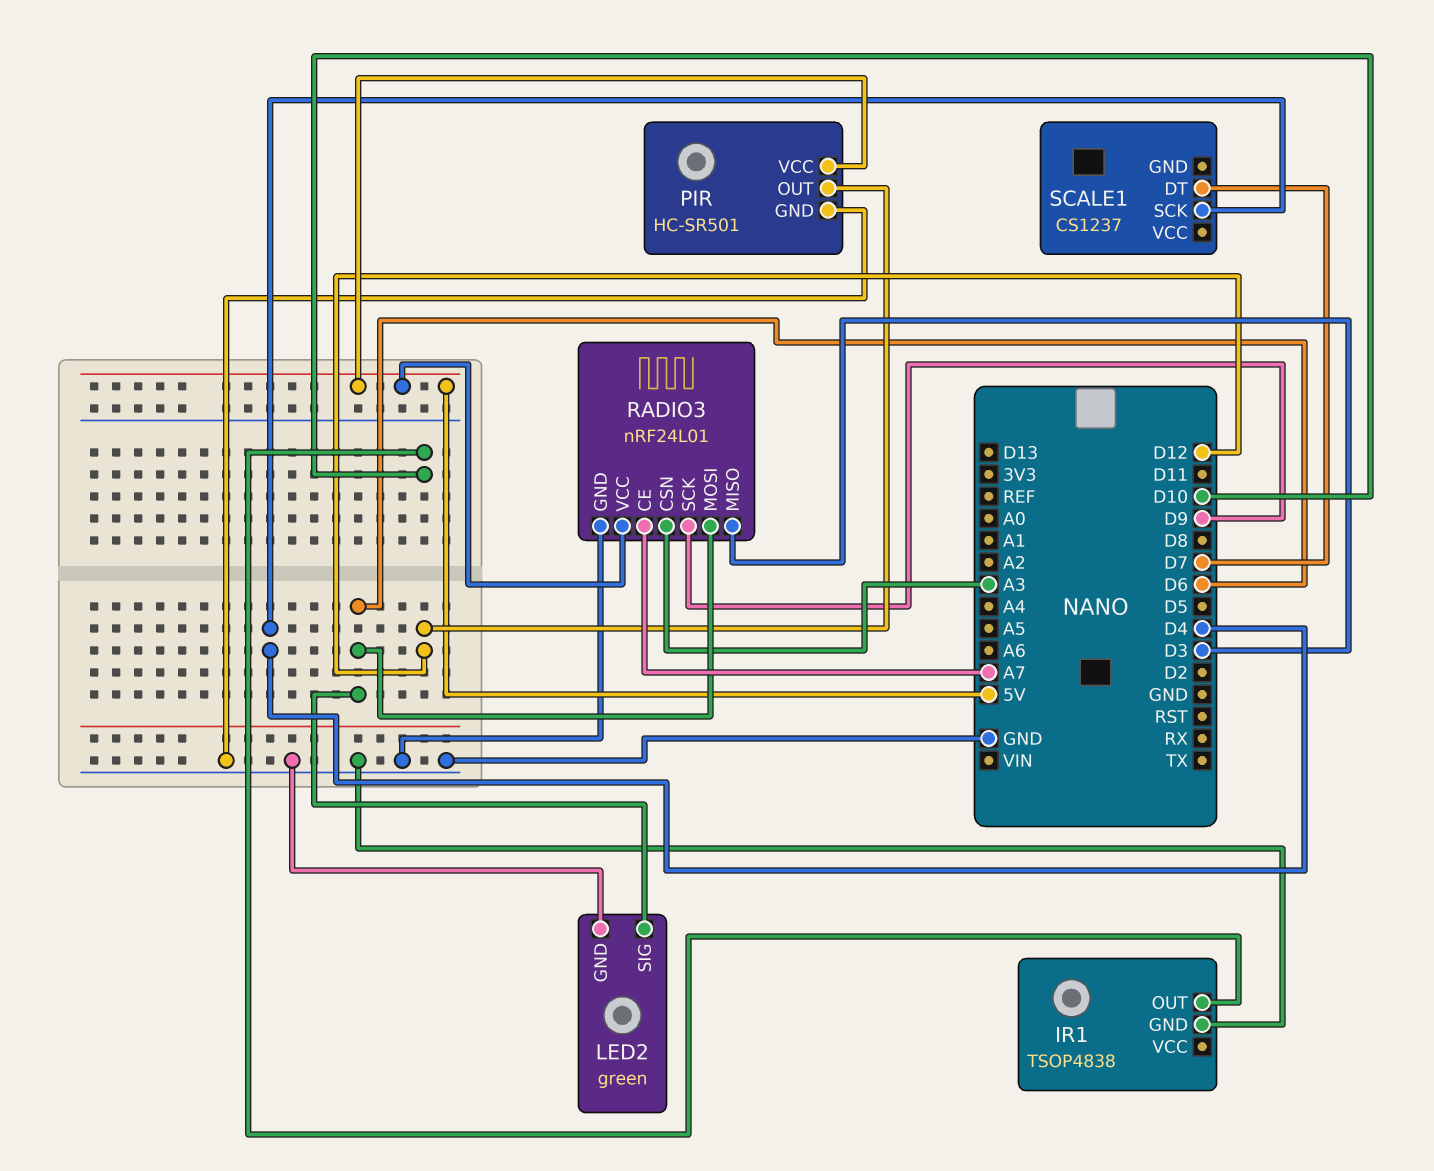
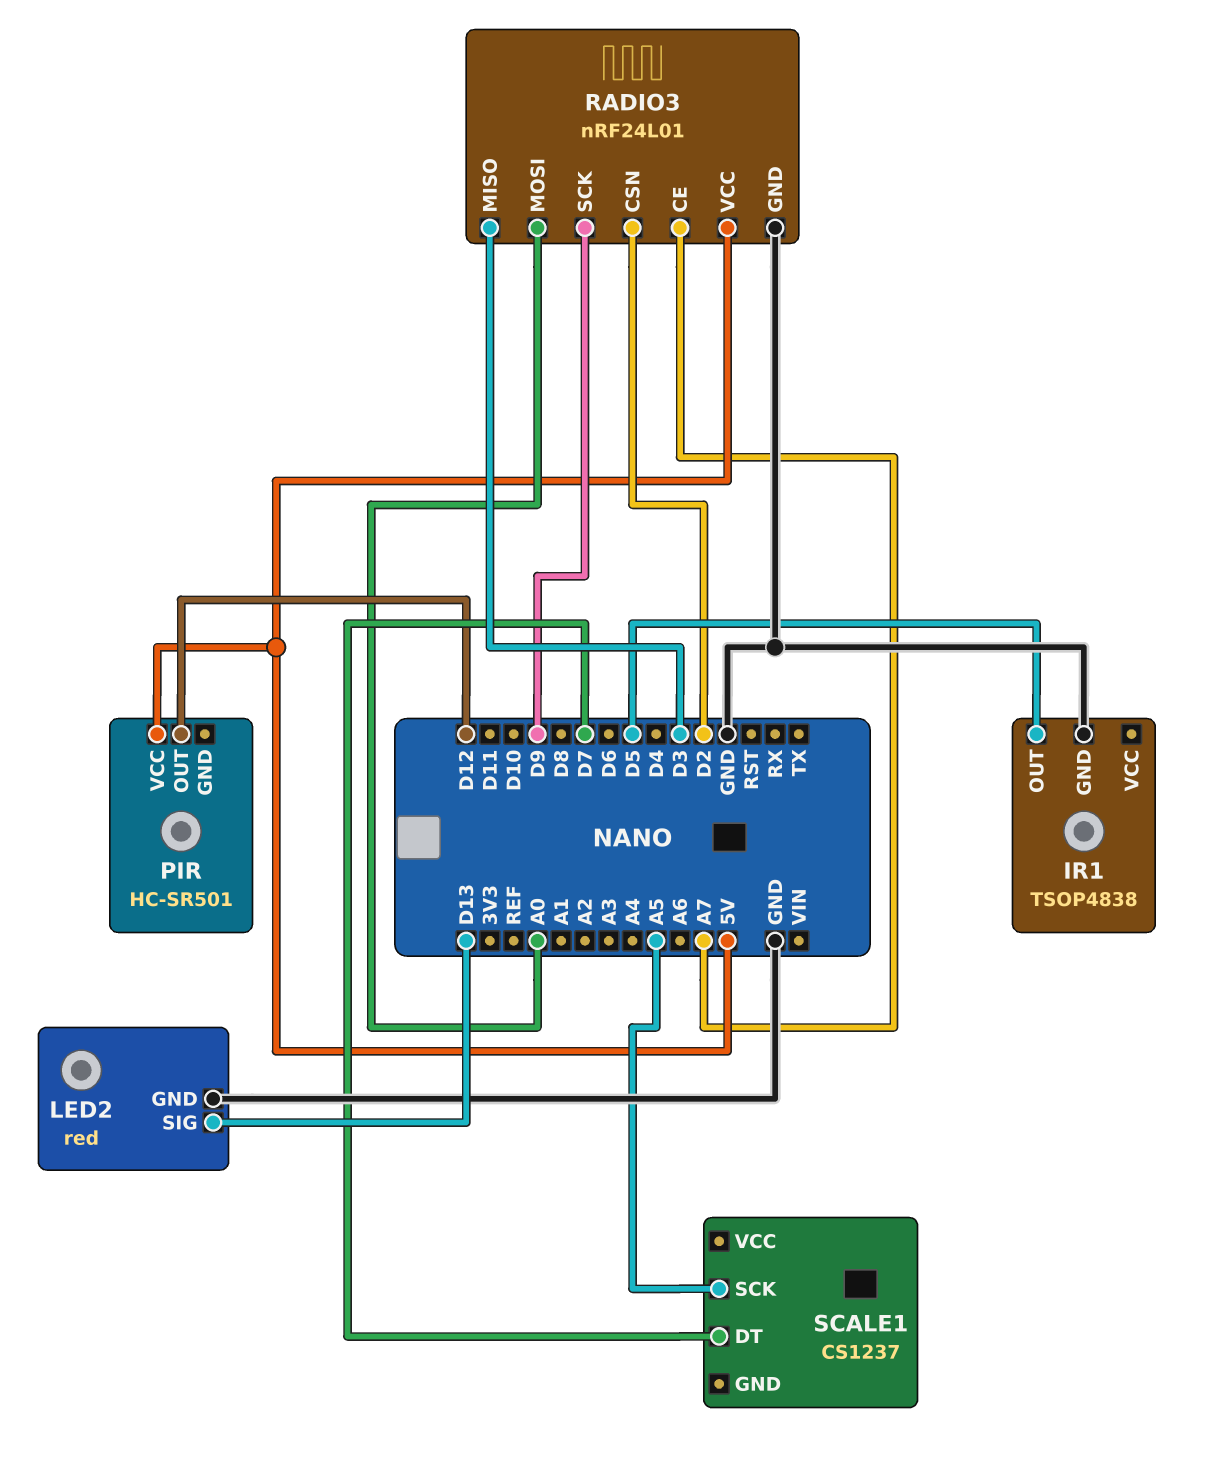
IR1 pin OUT: D10 -> D5
LED2: green -> red
LED2 pin SIG: D6 -> D13
PIR pin GND: GND -> none
RADIO3 pin CSN: A3 -> D2
RADIO3 pin MOSI: D6 -> A0
SCALE1 pin SCK: D4 -> A5

